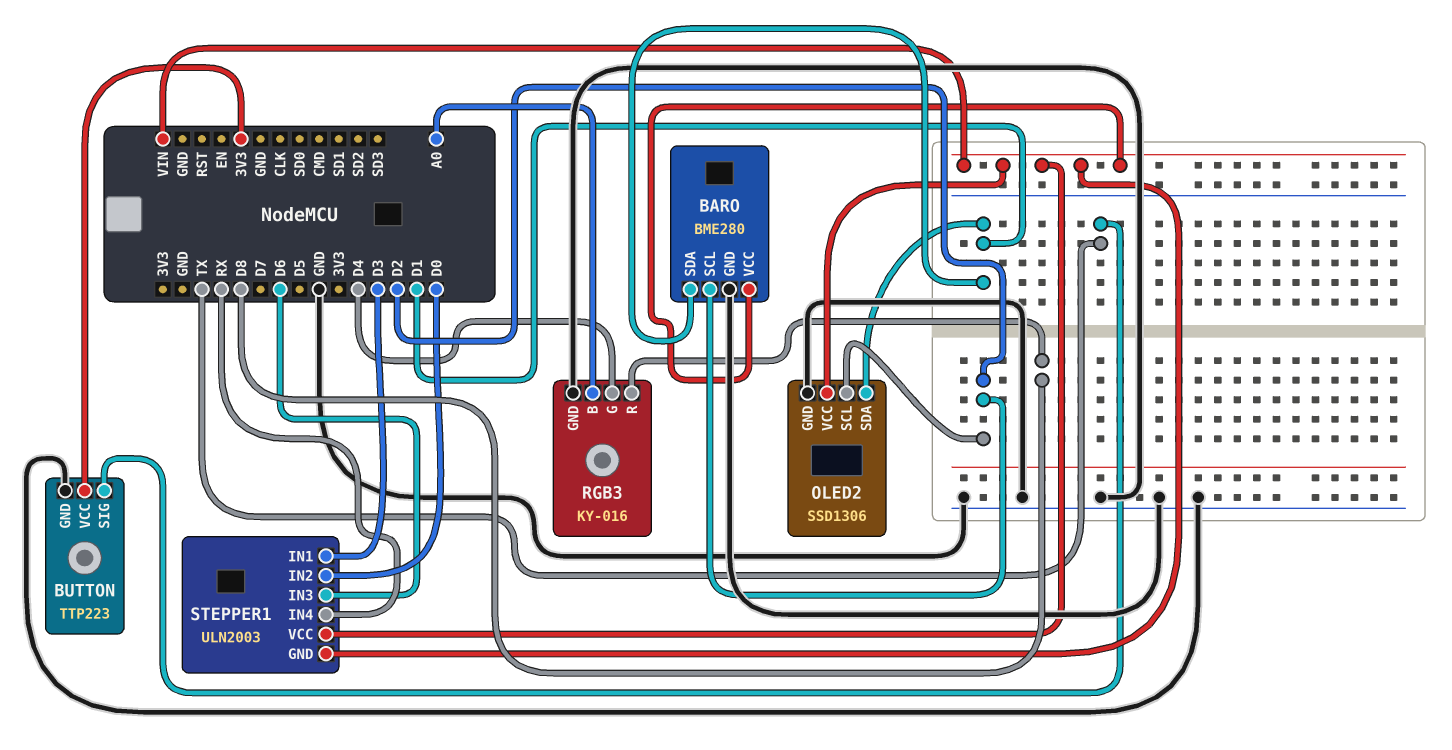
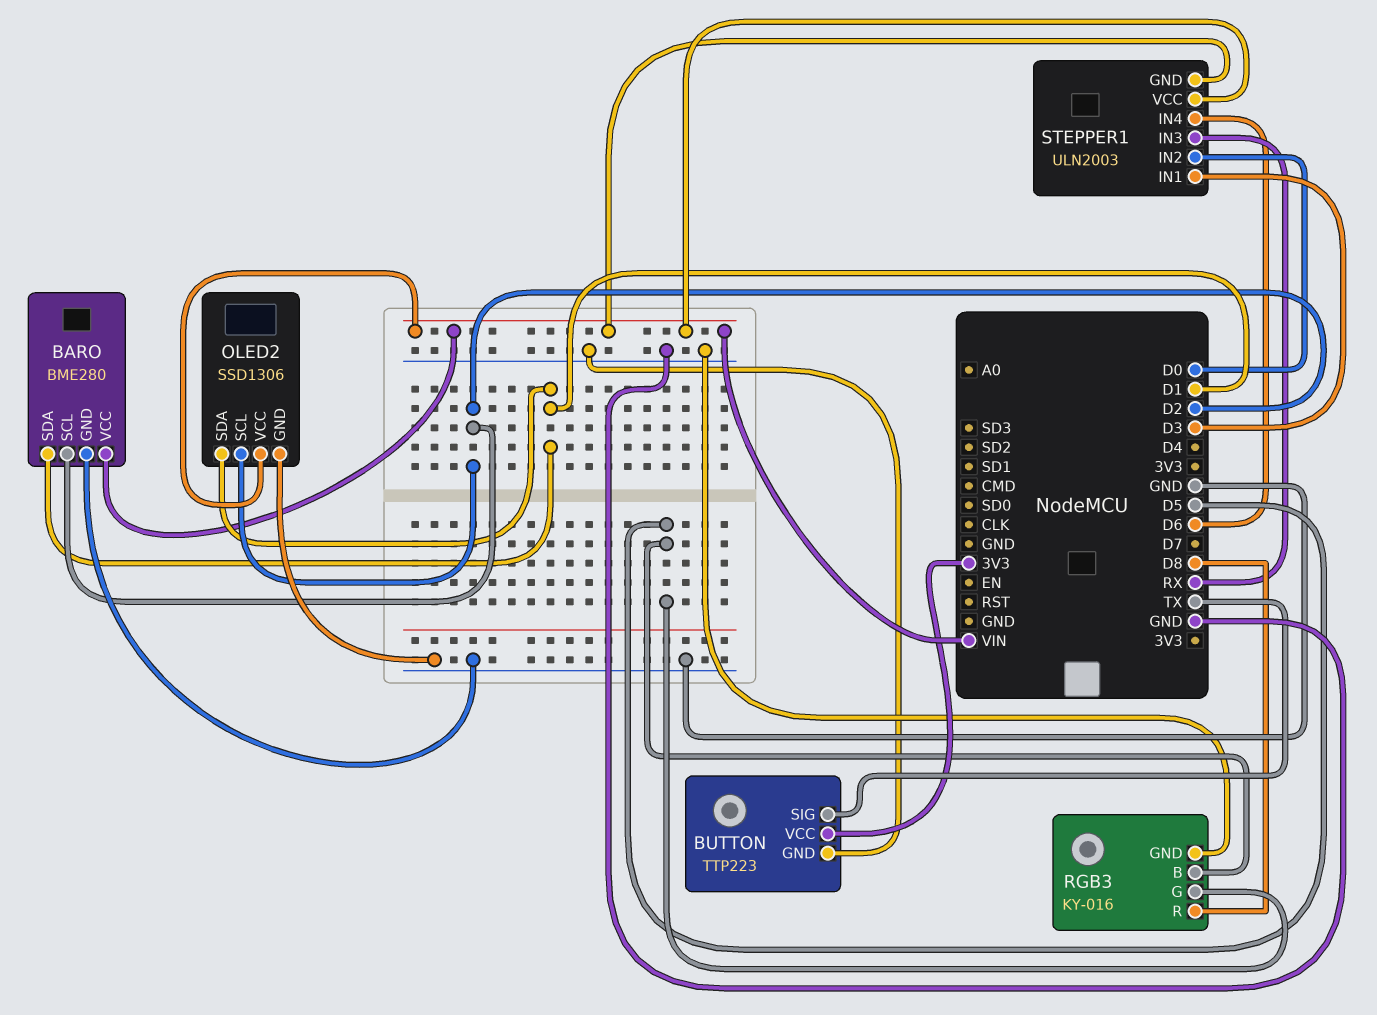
RGB3 pin B: A0 -> D5
RGB3 pin G: D4 -> D5
STEPPER1 pin IN3: D6 -> RX
STEPPER1 pin IN4: RX -> D6

